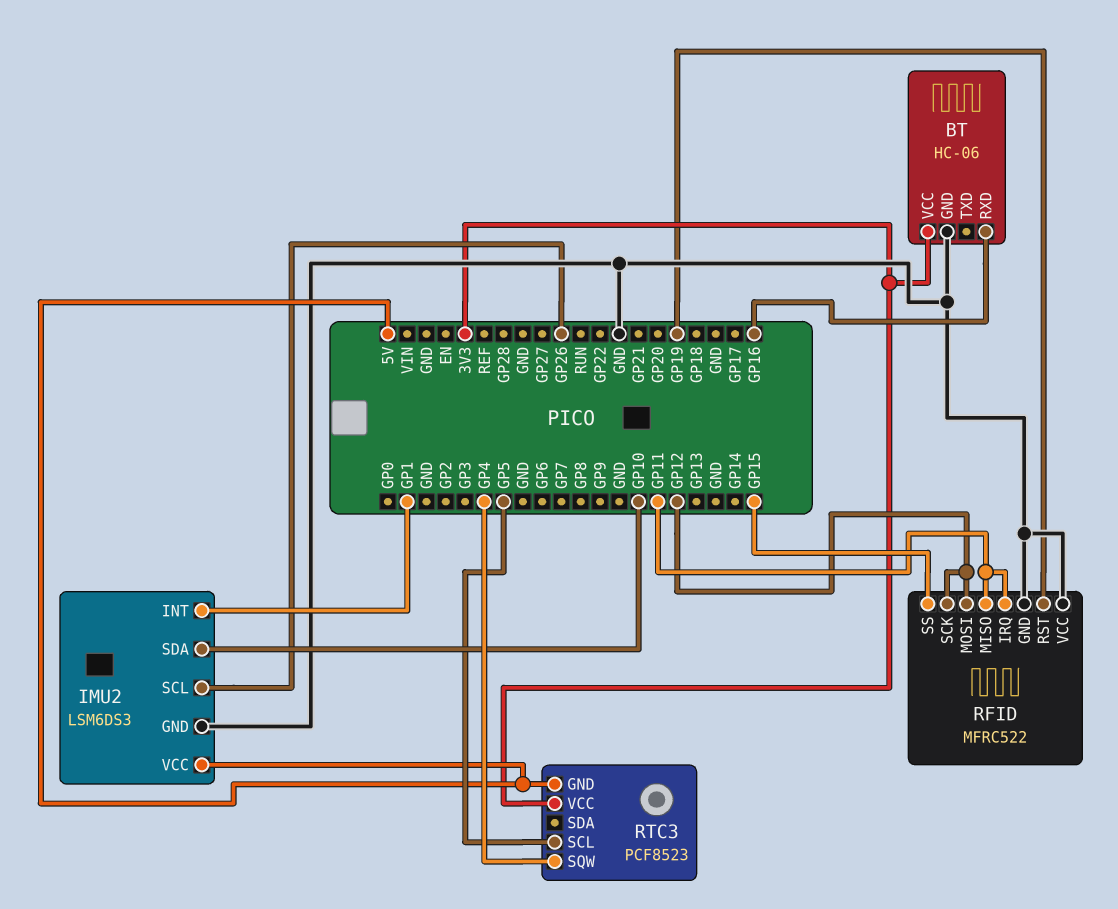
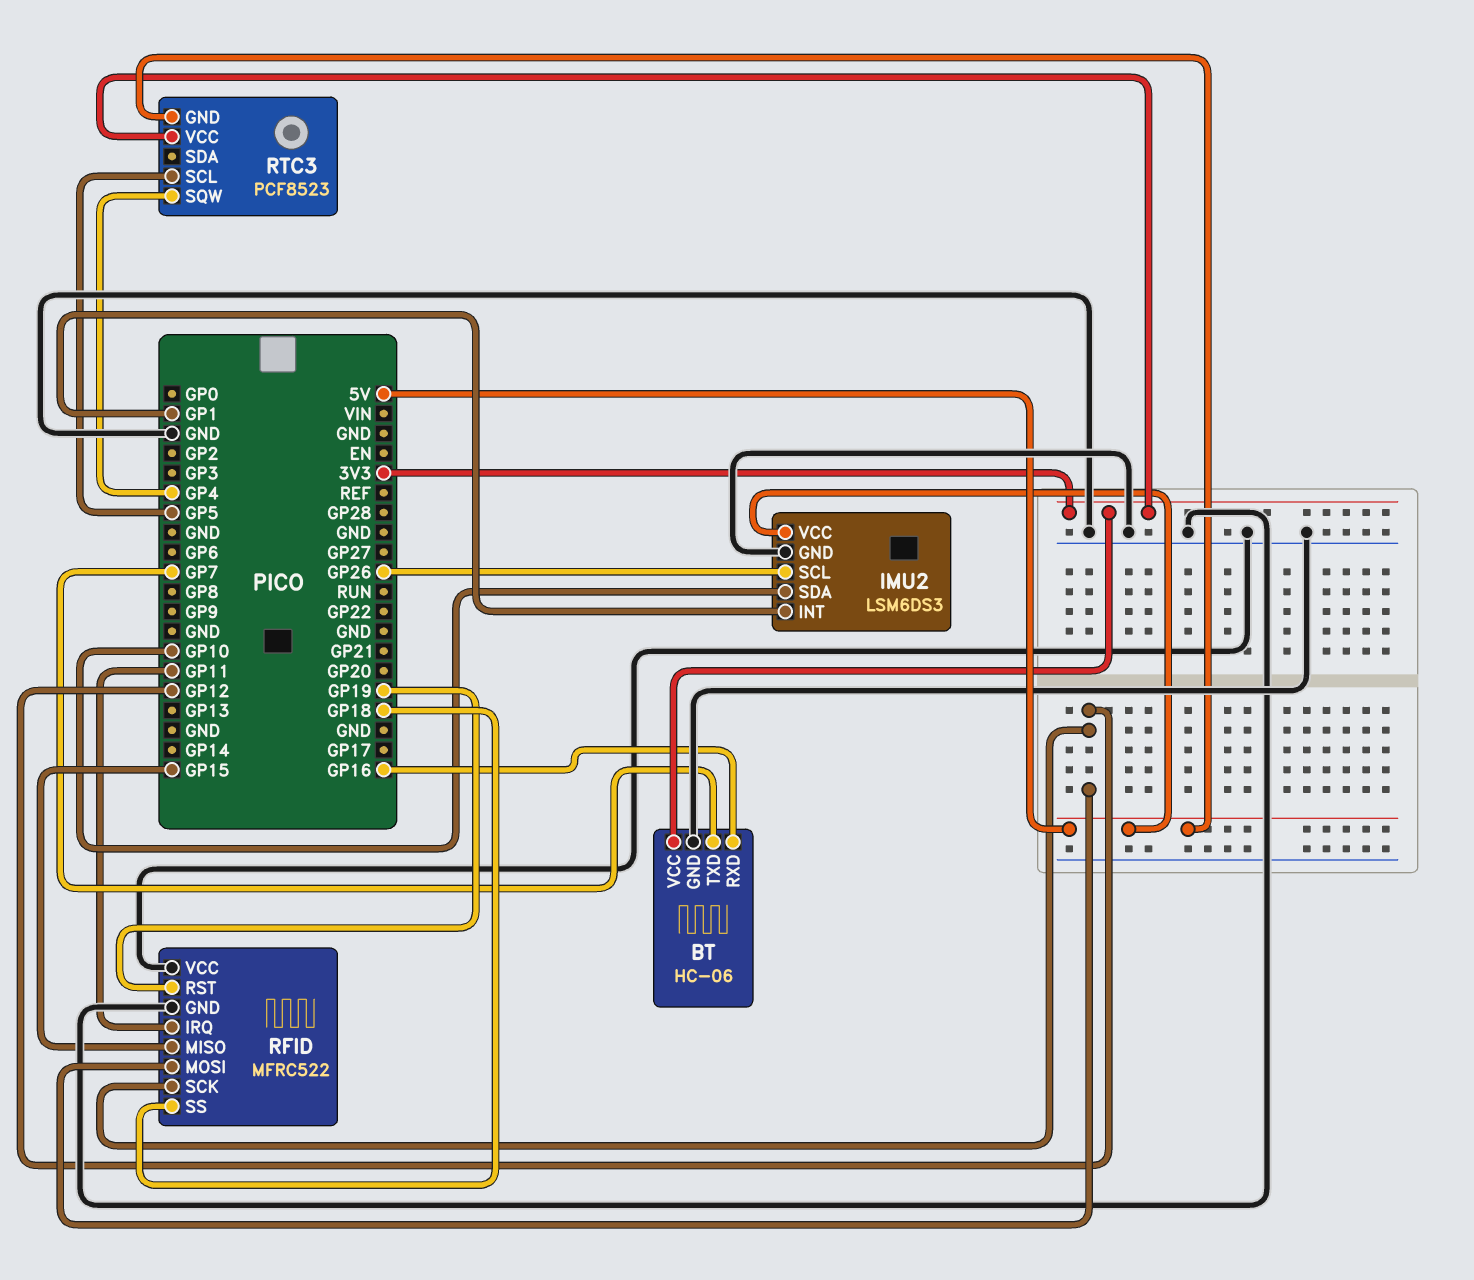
BT pin TXD: none -> GP7
RFID pin MISO: GP11 -> GP15
RFID pin SS: GP15 -> GP18

